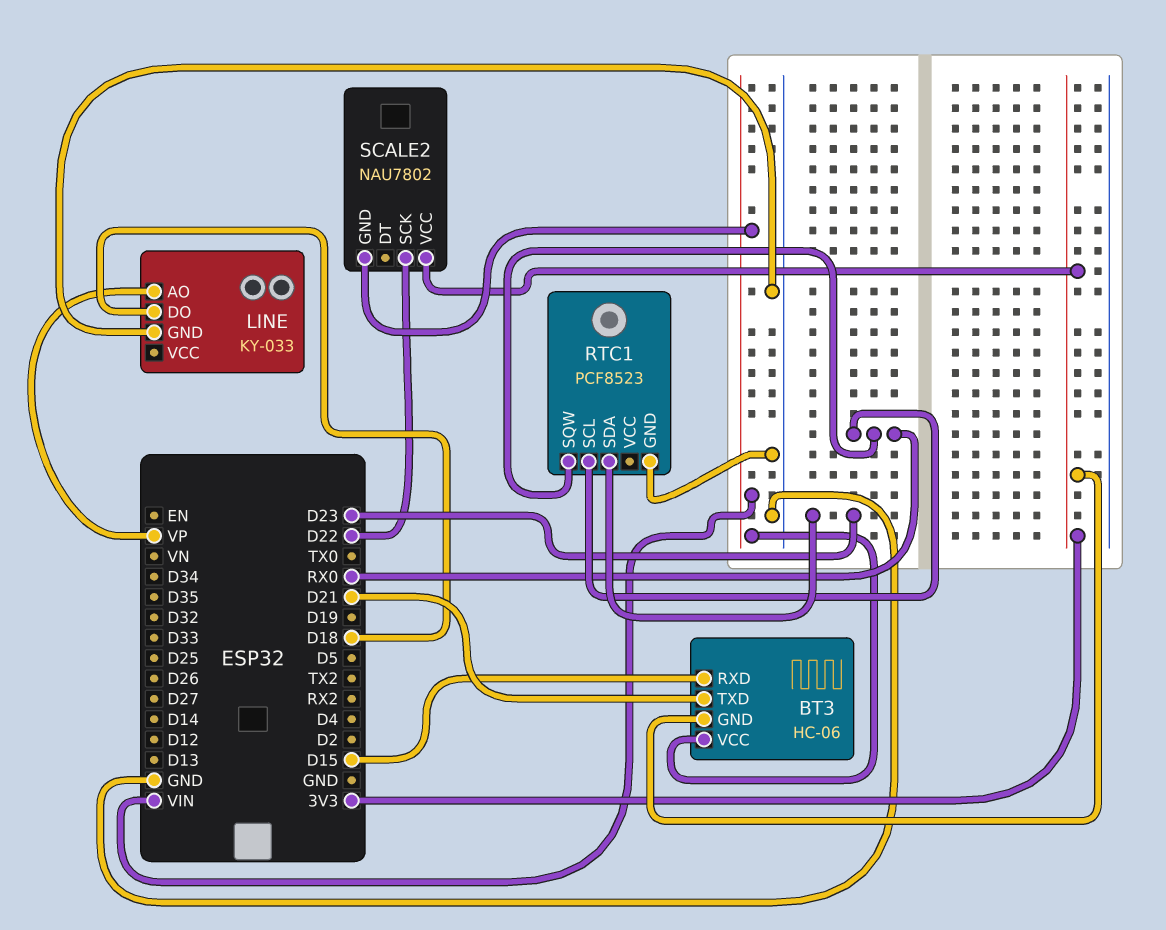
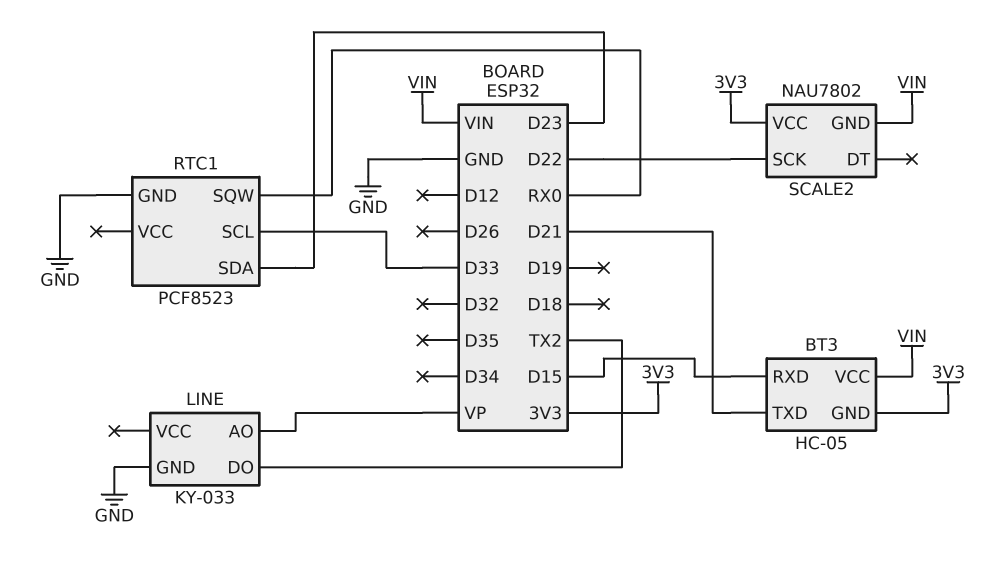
BT3: HC-06 -> HC-05
LINE pin DO: D18 -> TX2
RTC1 pin SCL: RX0 -> D33

